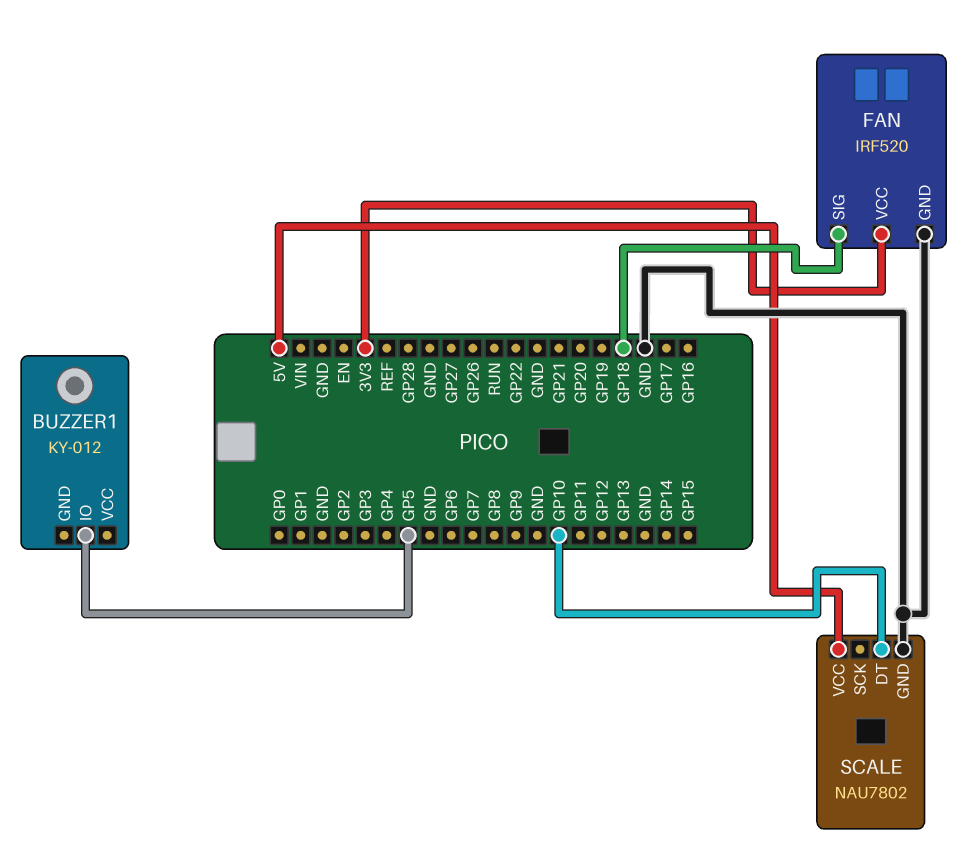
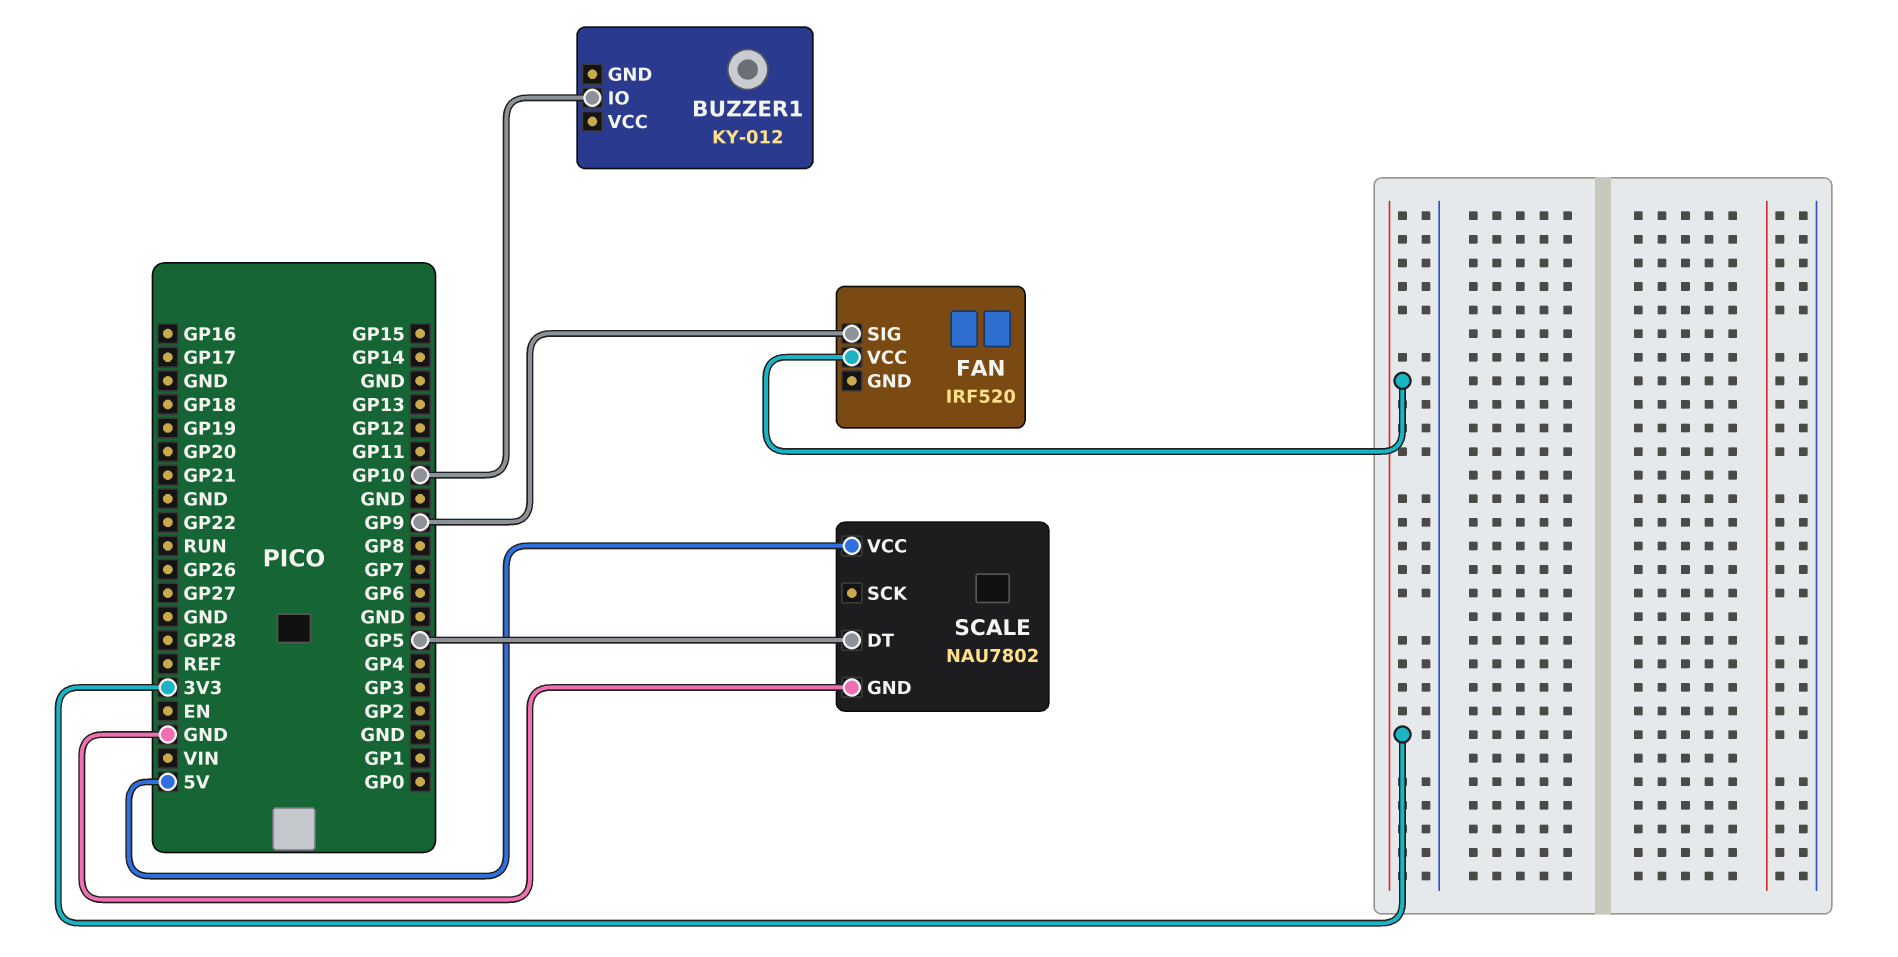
BUZZER1 pin IO: GP5 -> GP10
FAN pin GND: GND -> none
FAN pin SIG: GP18 -> GP9
SCALE pin DT: GP10 -> GP5

